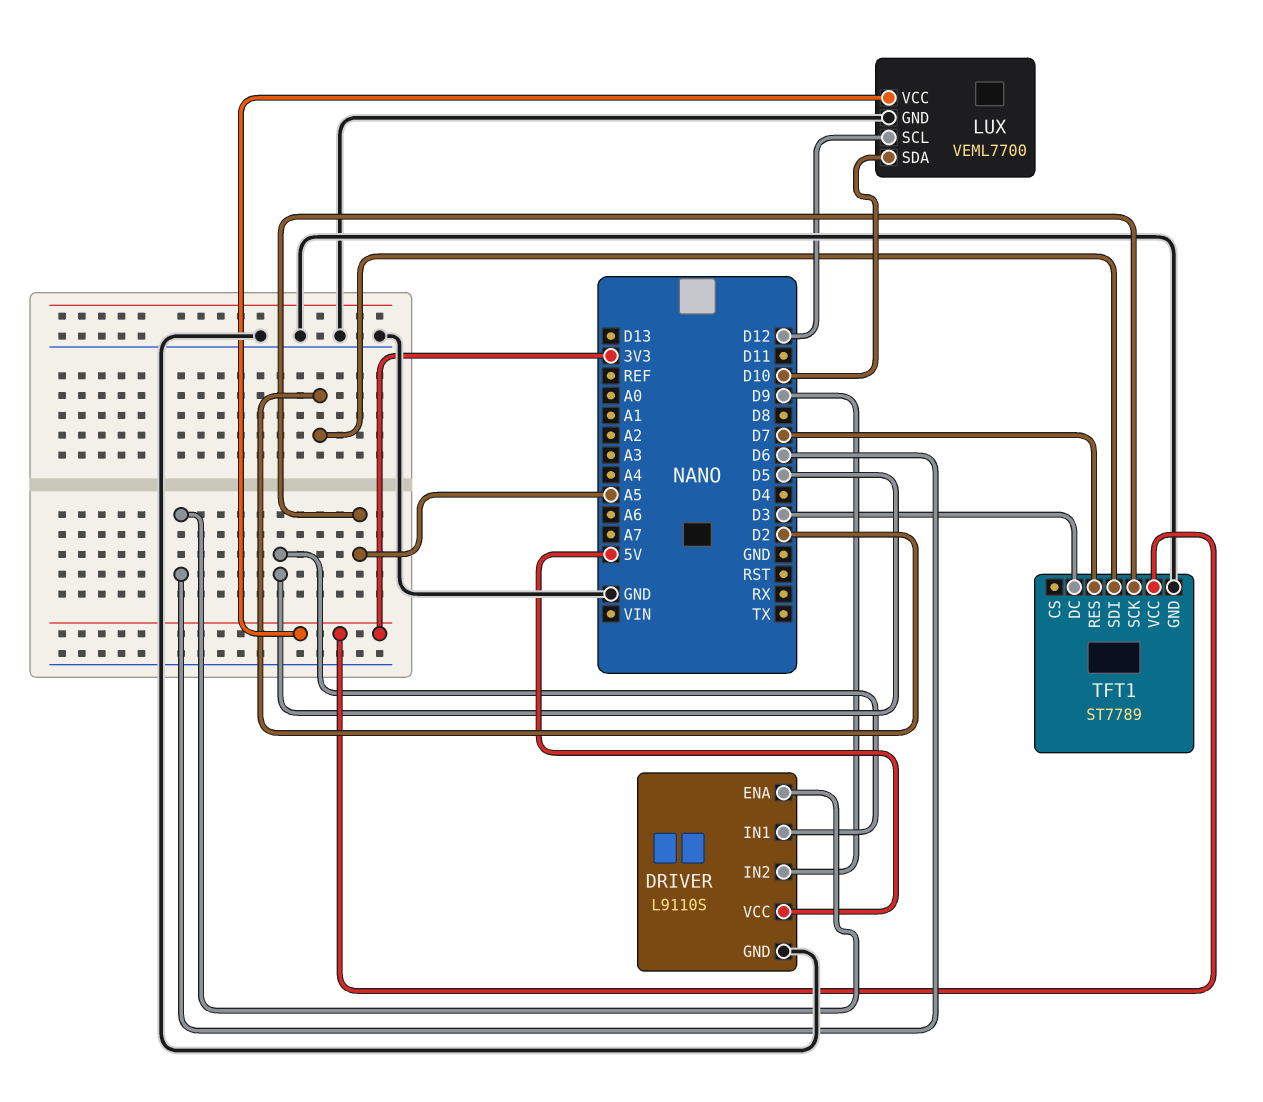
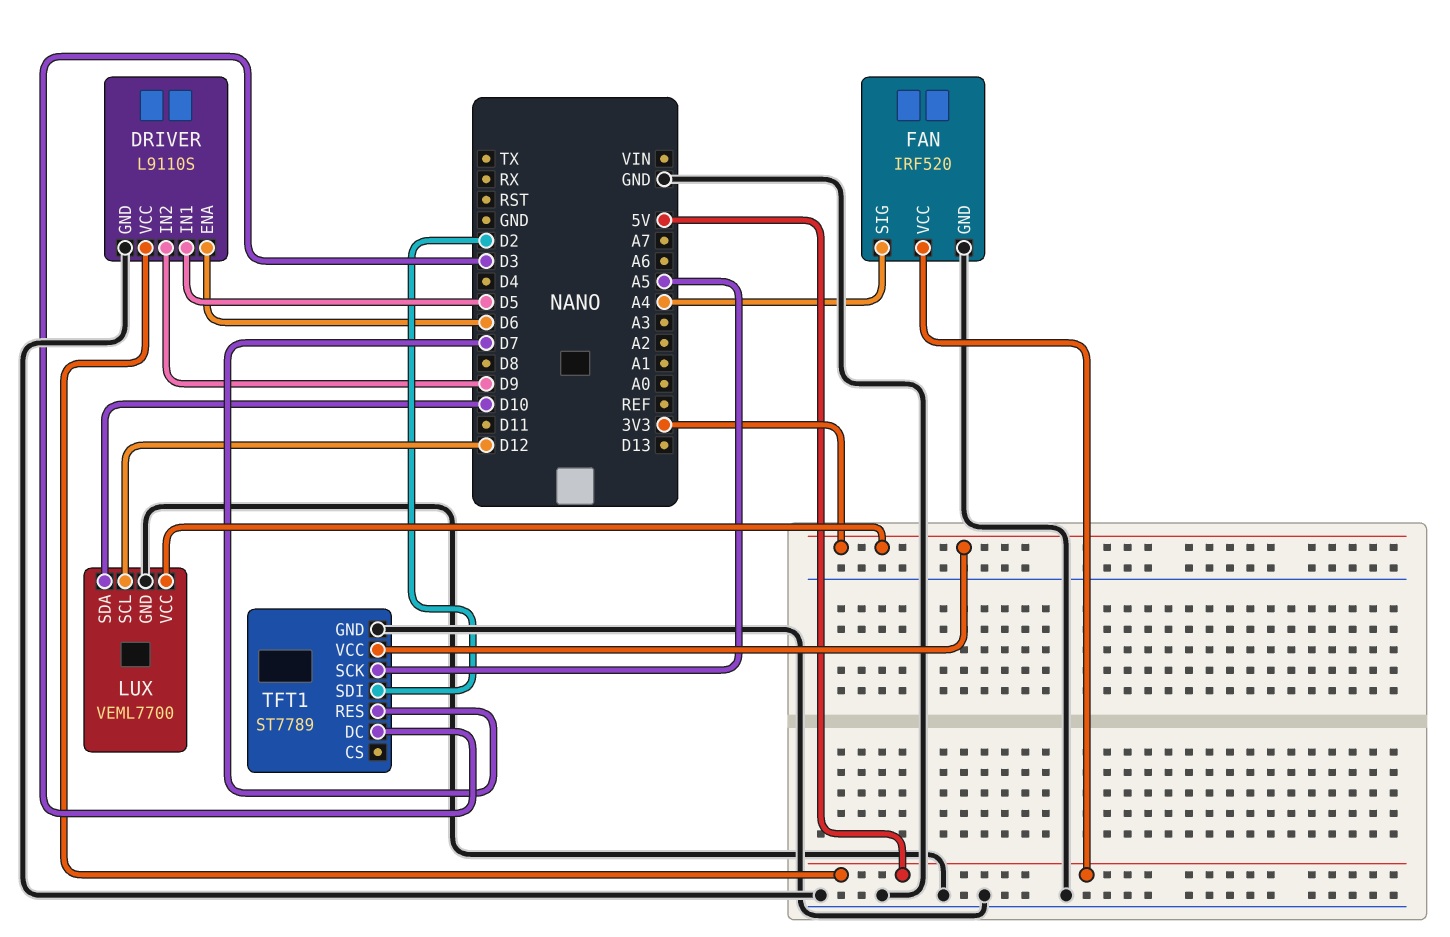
FAN: none -> IRF520
FAN pin GND: none -> GND
FAN pin SIG: none -> A4
FAN pin VCC: none -> 5V

